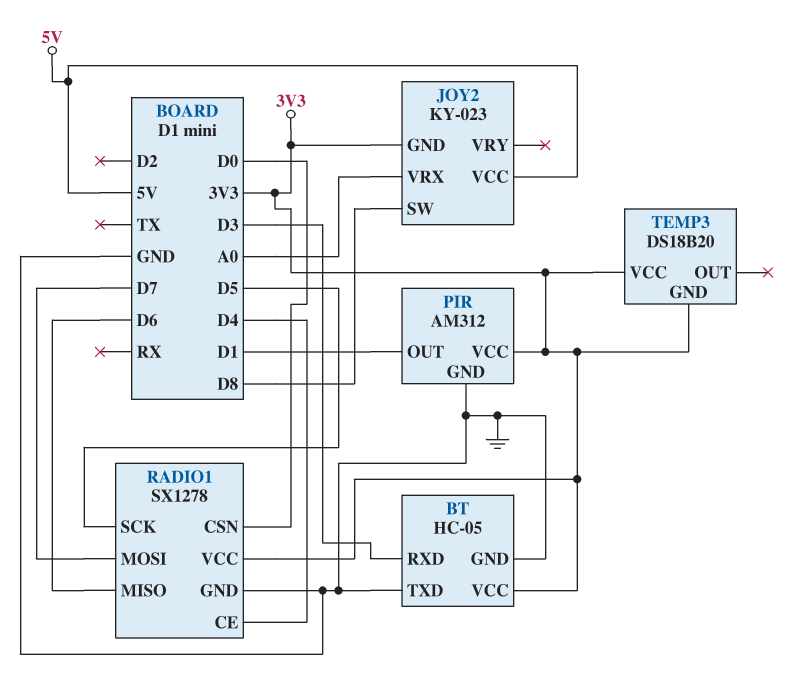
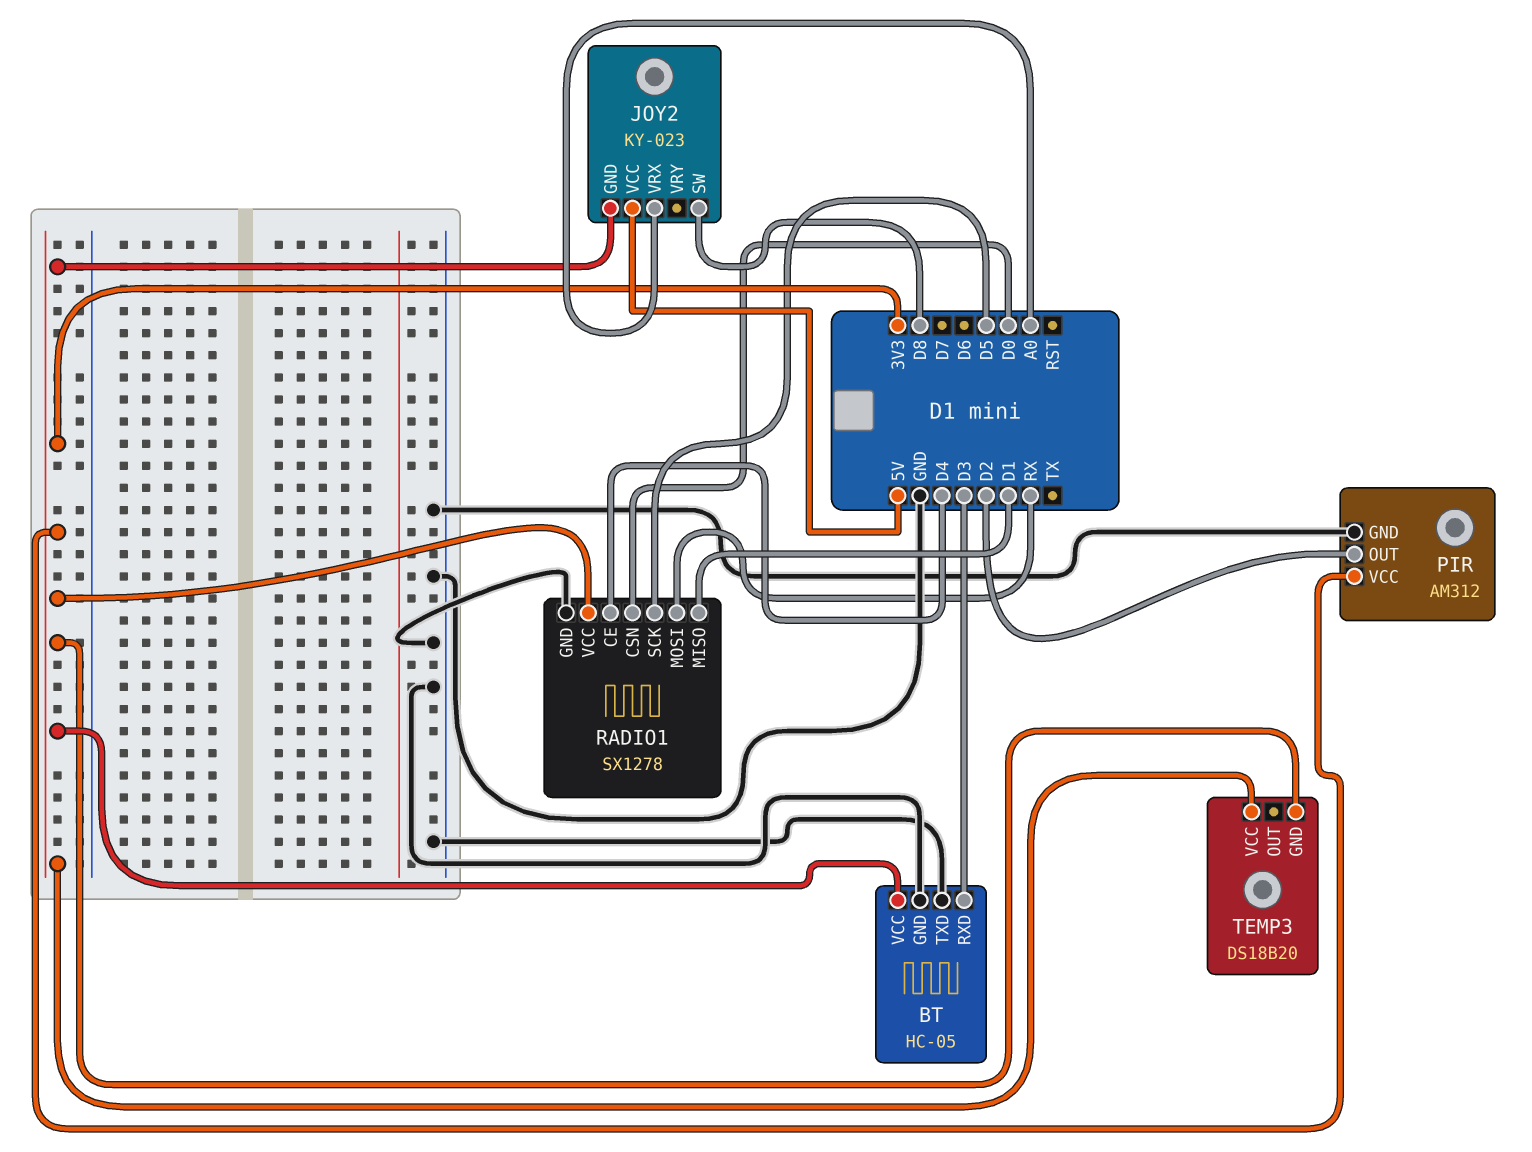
PIR pin OUT: D1 -> D2
RADIO1 pin MISO: D6 -> D1
RADIO1 pin MOSI: D7 -> RX

